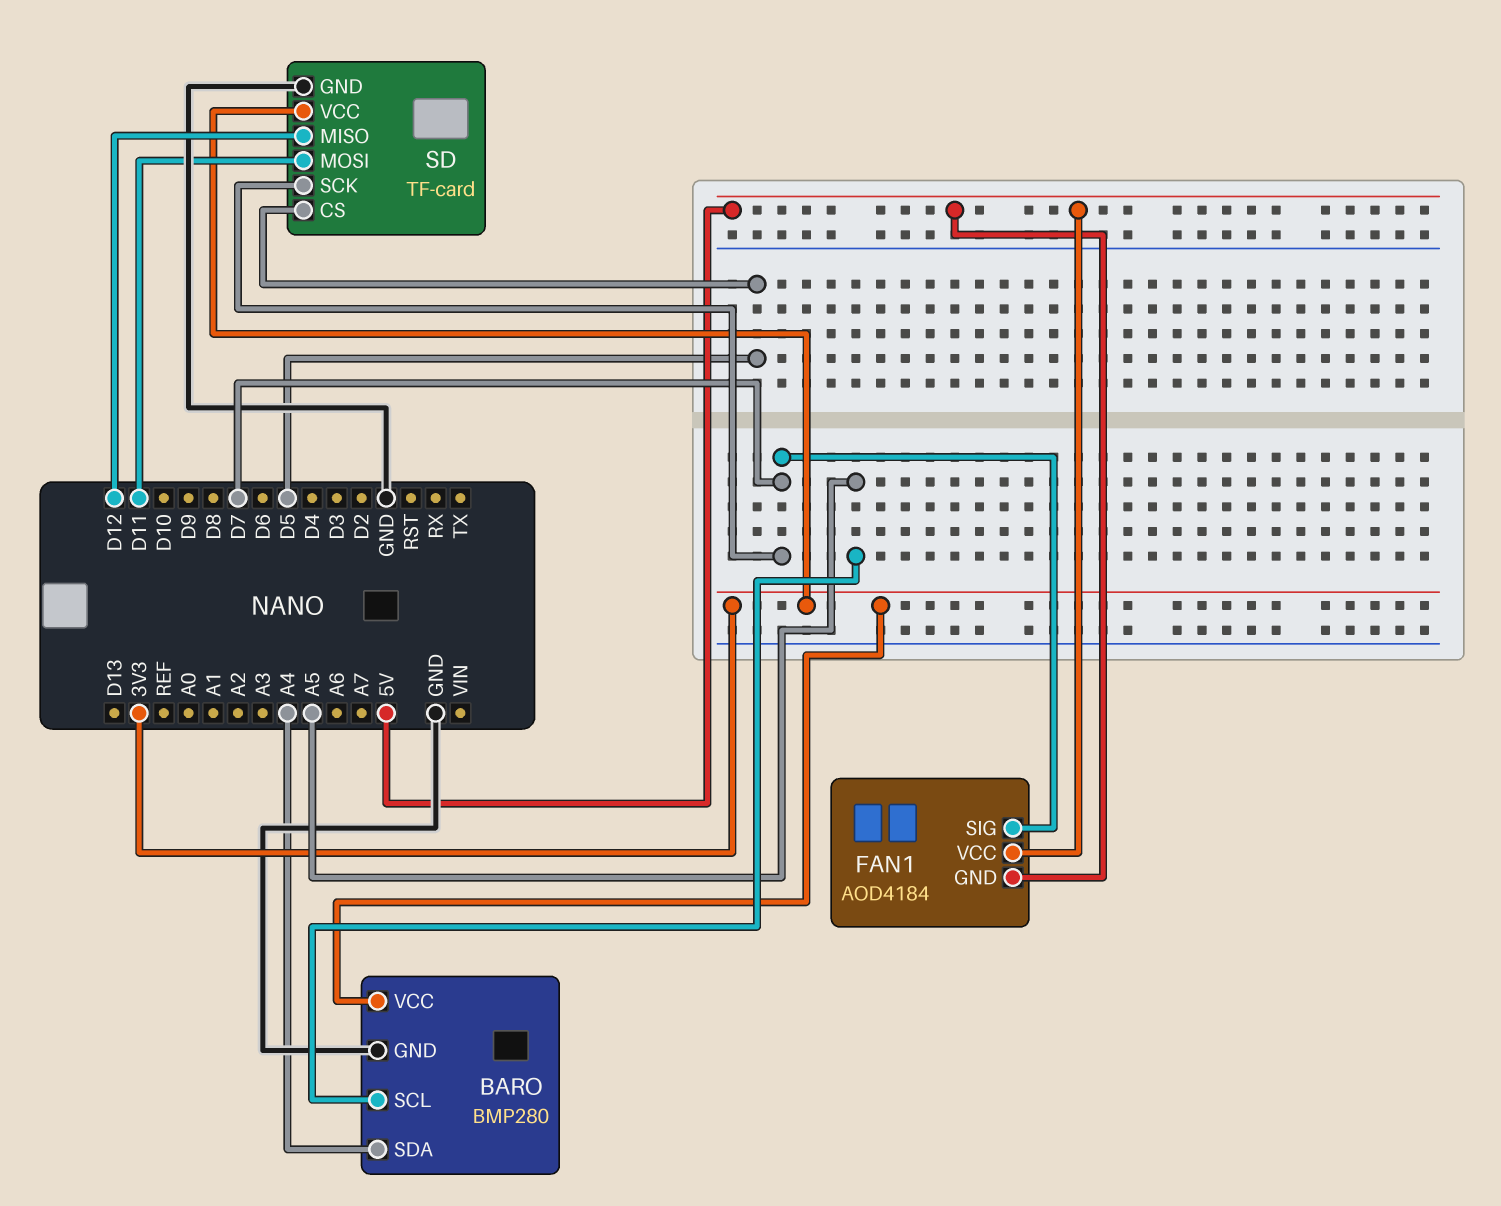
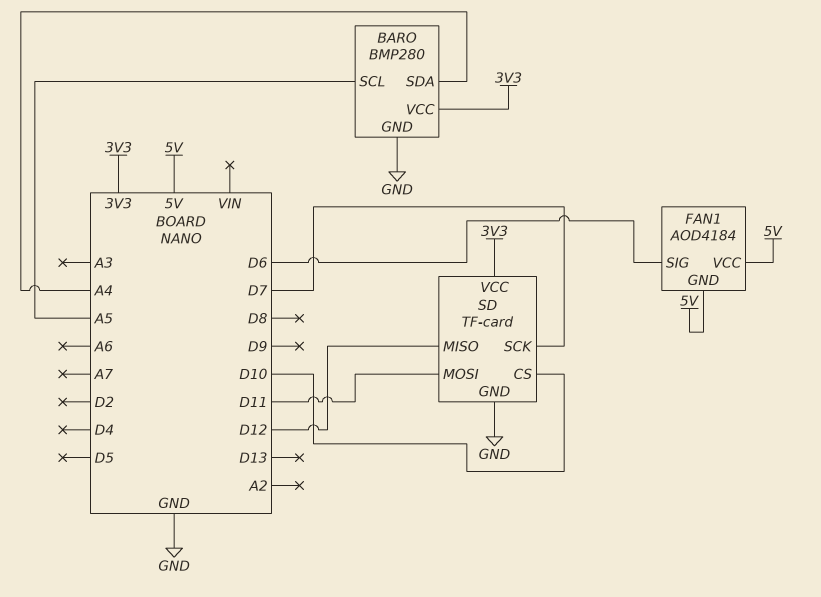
FAN1 pin SIG: D7 -> D6
SD pin CS: D5 -> D10

